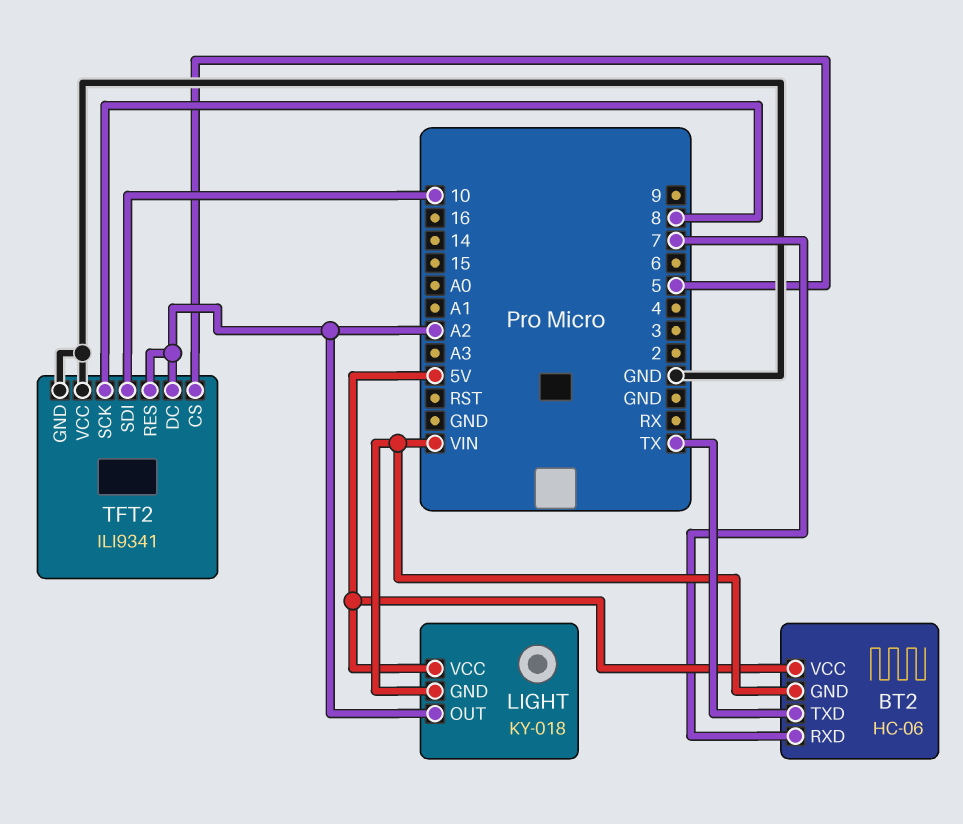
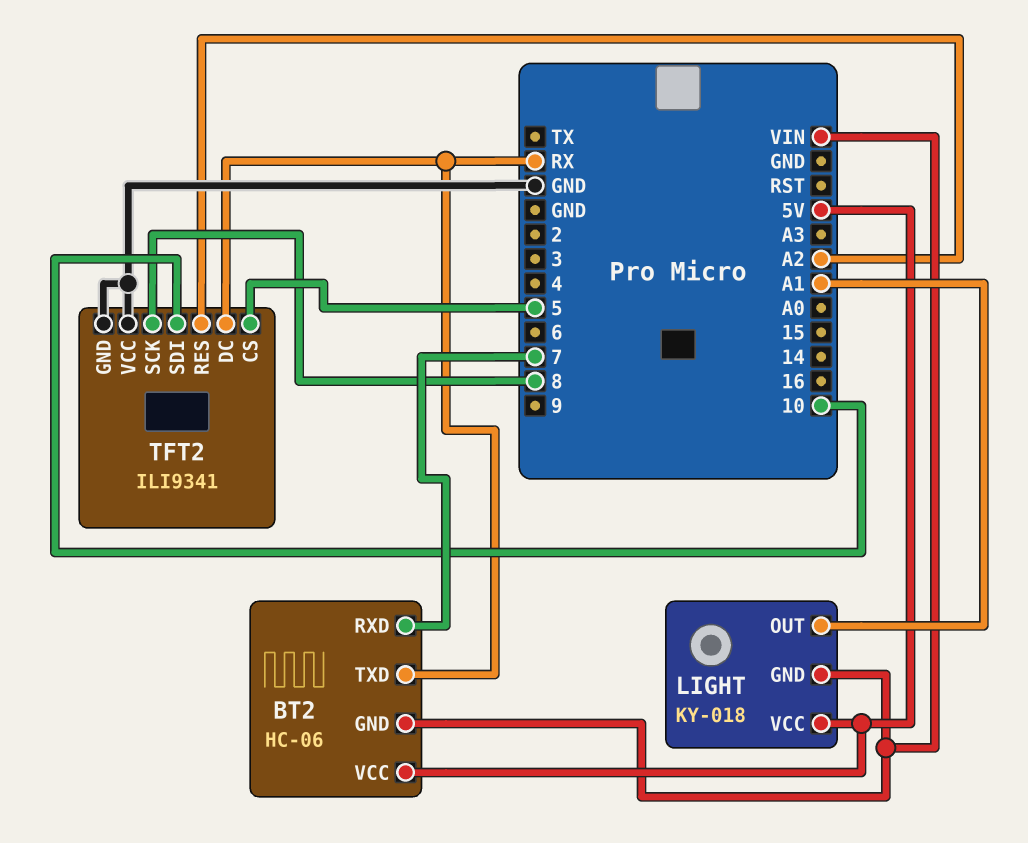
BT2 pin TXD: TX -> RX
LIGHT pin OUT: A2 -> A1
TFT2 pin DC: A2 -> RX

